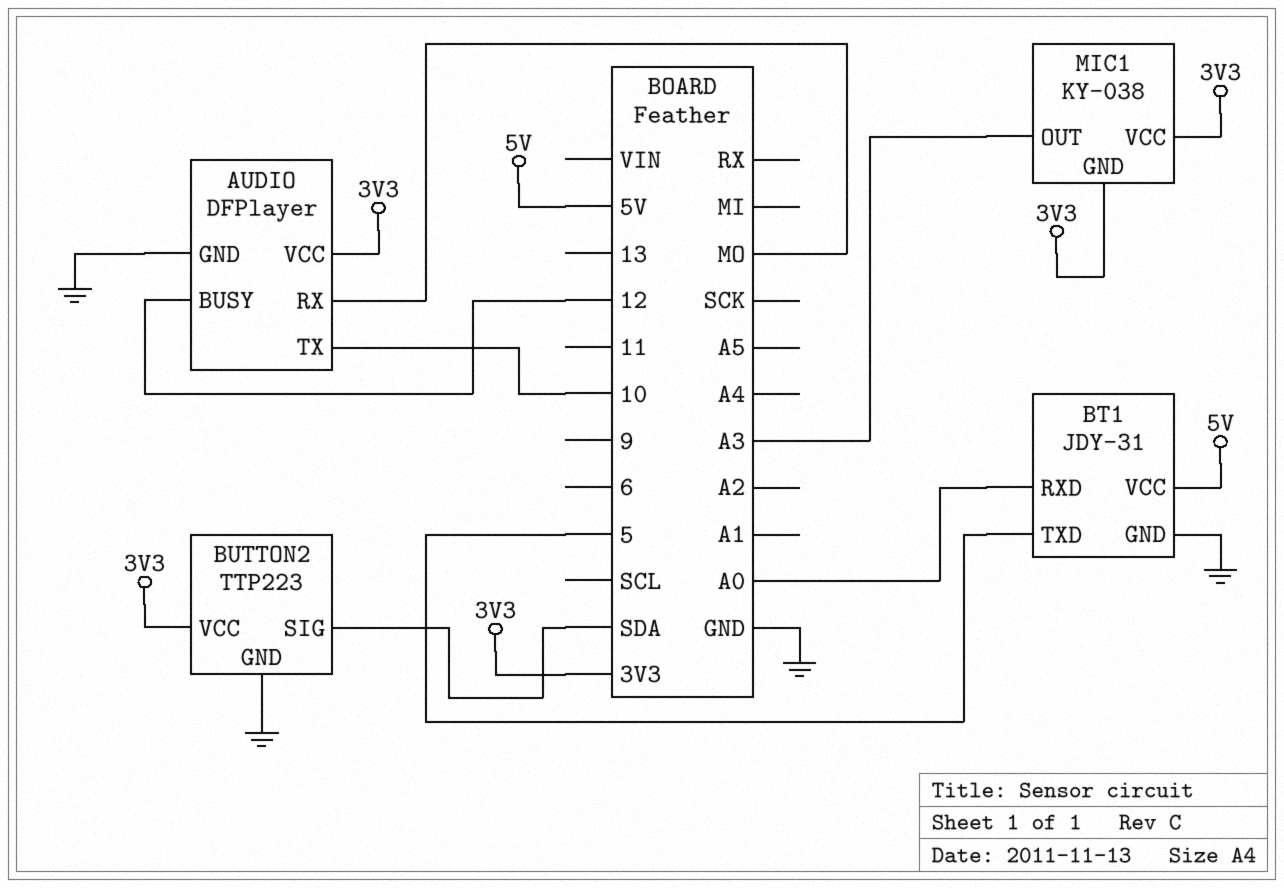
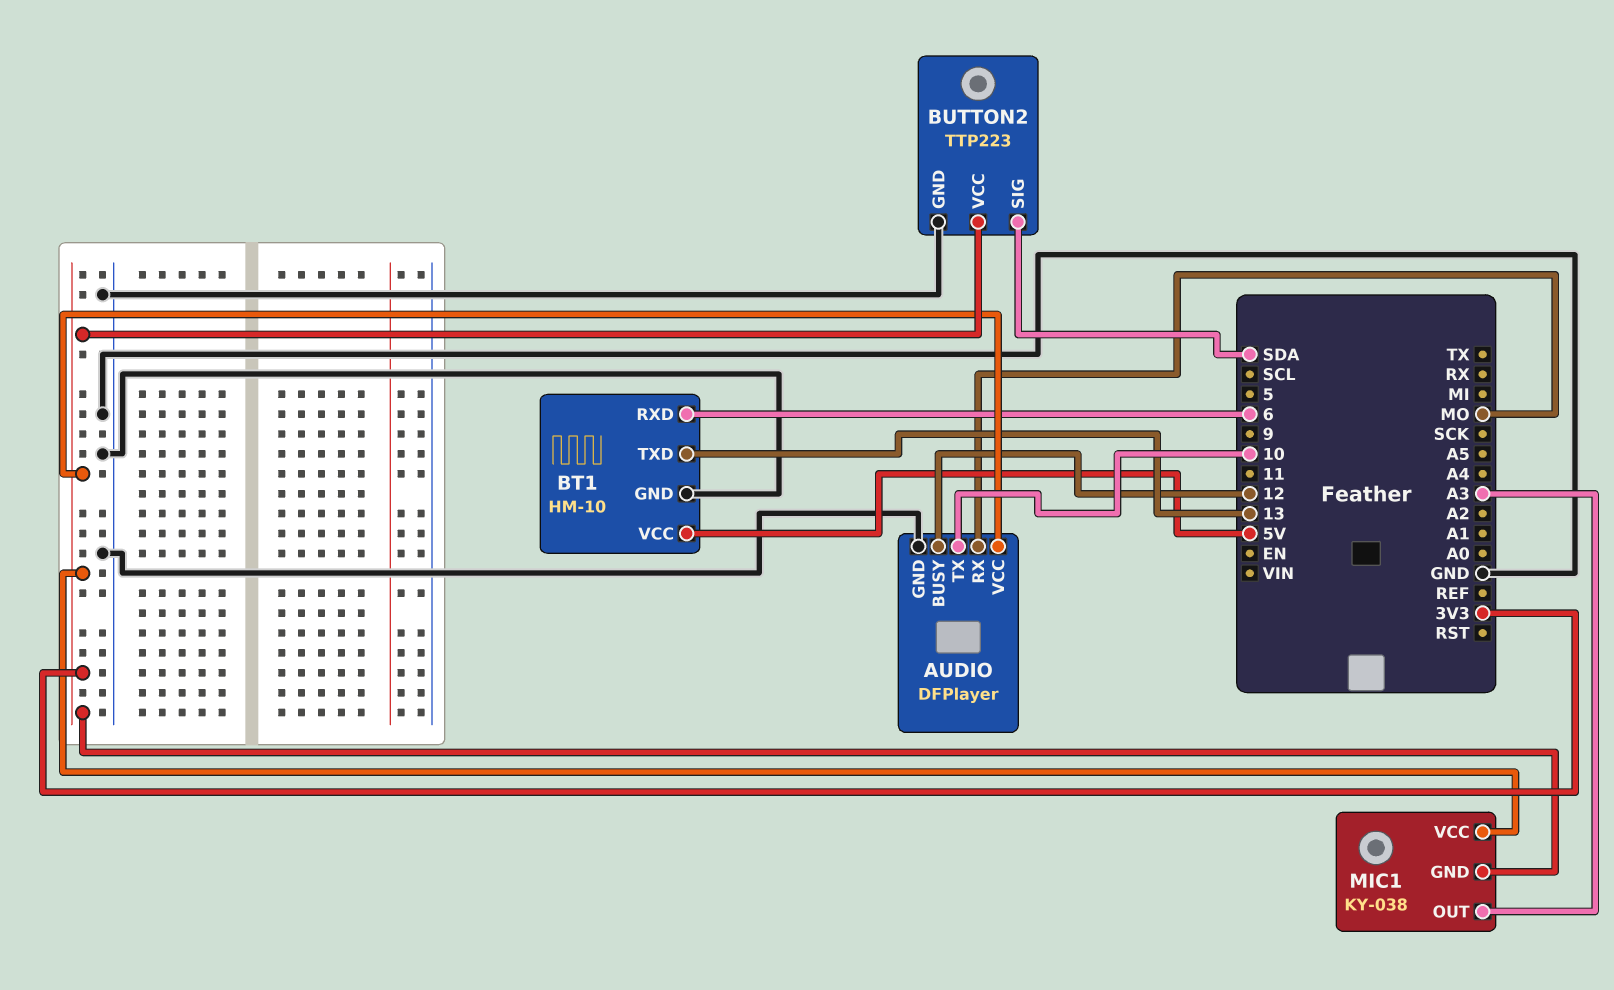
BT1: JDY-31 -> HM-10
BT1 pin RXD: A0 -> 6
BT1 pin TXD: 5 -> 13

